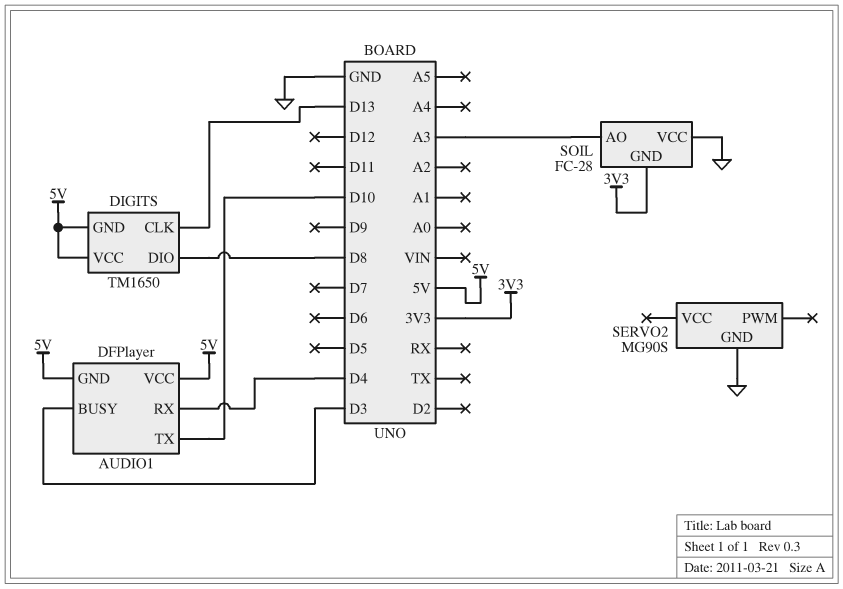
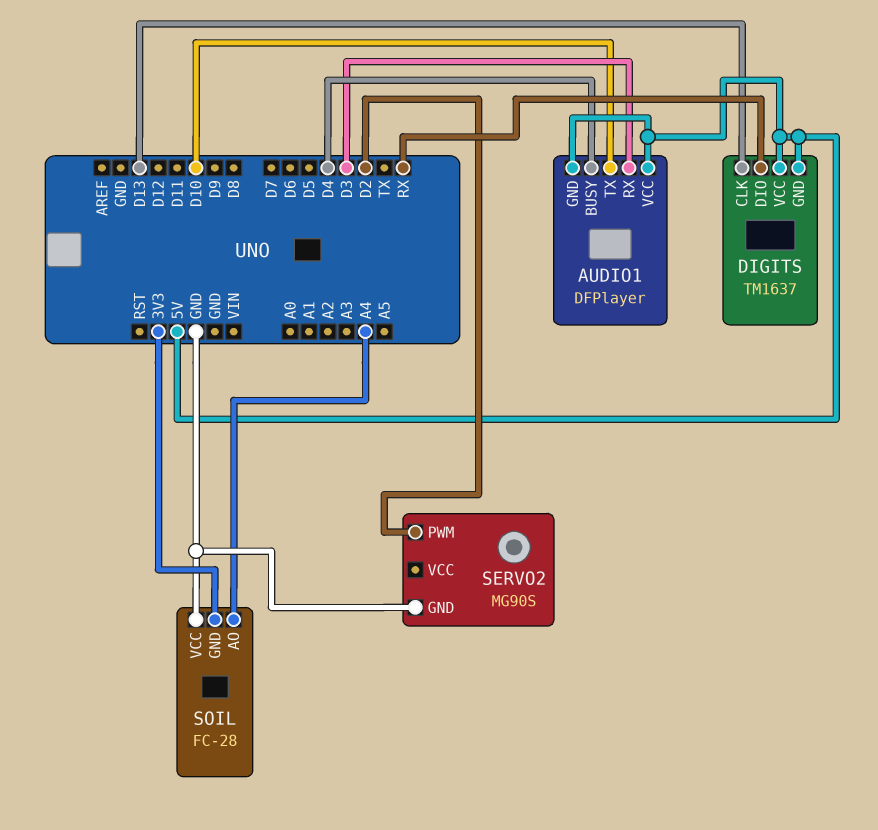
AUDIO1 pin BUSY: D3 -> D4
AUDIO1 pin RX: D4 -> D3
DIGITS: TM1650 -> TM1637
DIGITS pin DIO: D8 -> RX
SERVO2 pin PWM: none -> D2
SOIL pin AO: A3 -> A4

